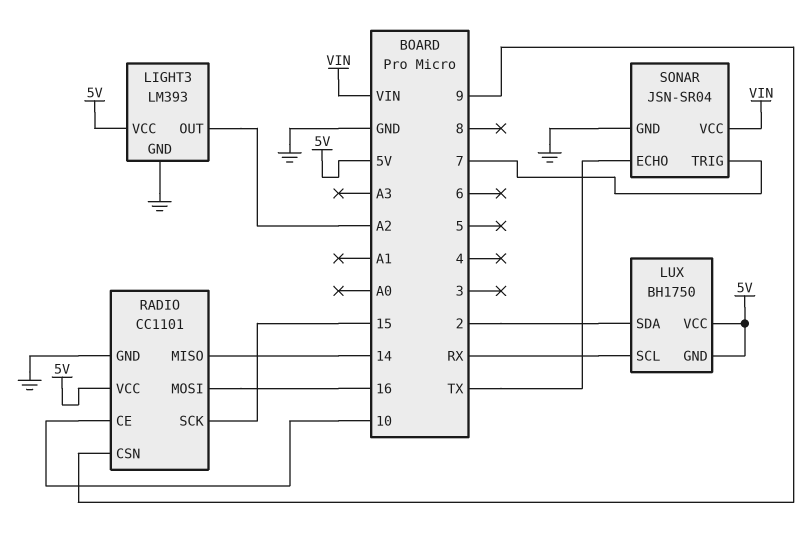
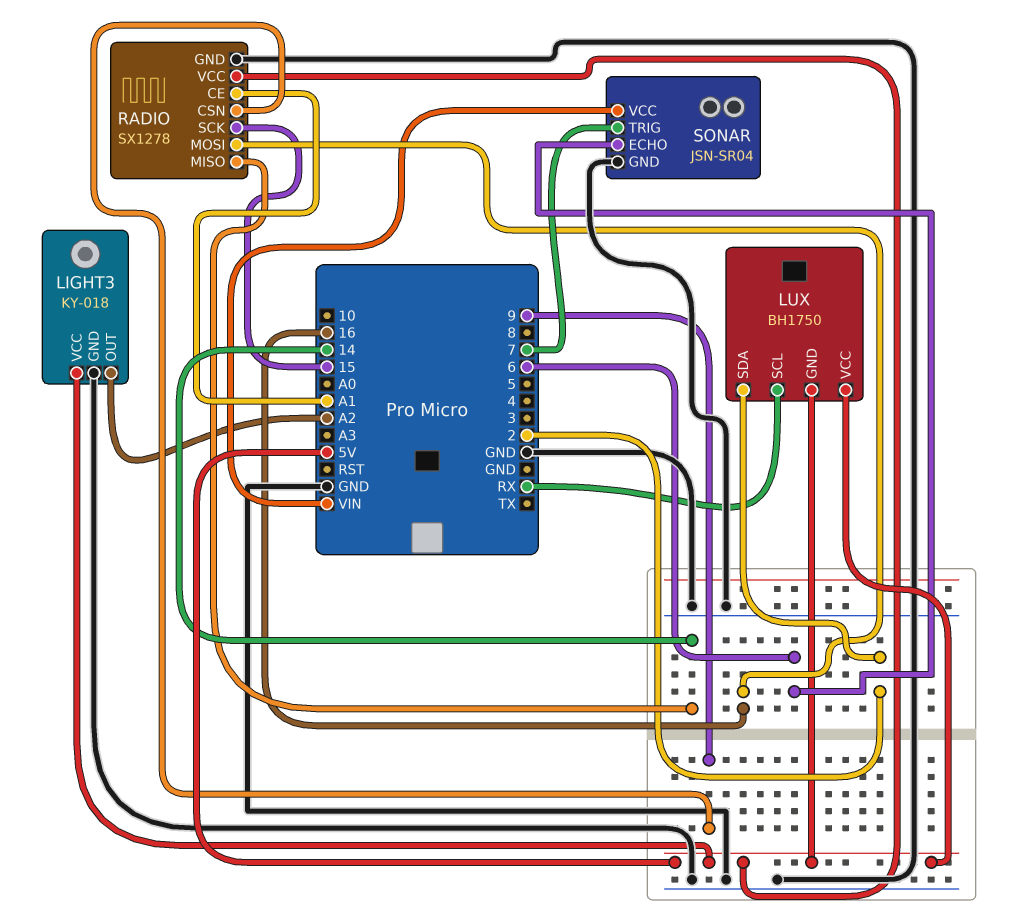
LIGHT3: LM393 -> KY-018
RADIO: CC1101 -> SX1278
RADIO pin CE: 10 -> A1
SONAR pin ECHO: TX -> 6

